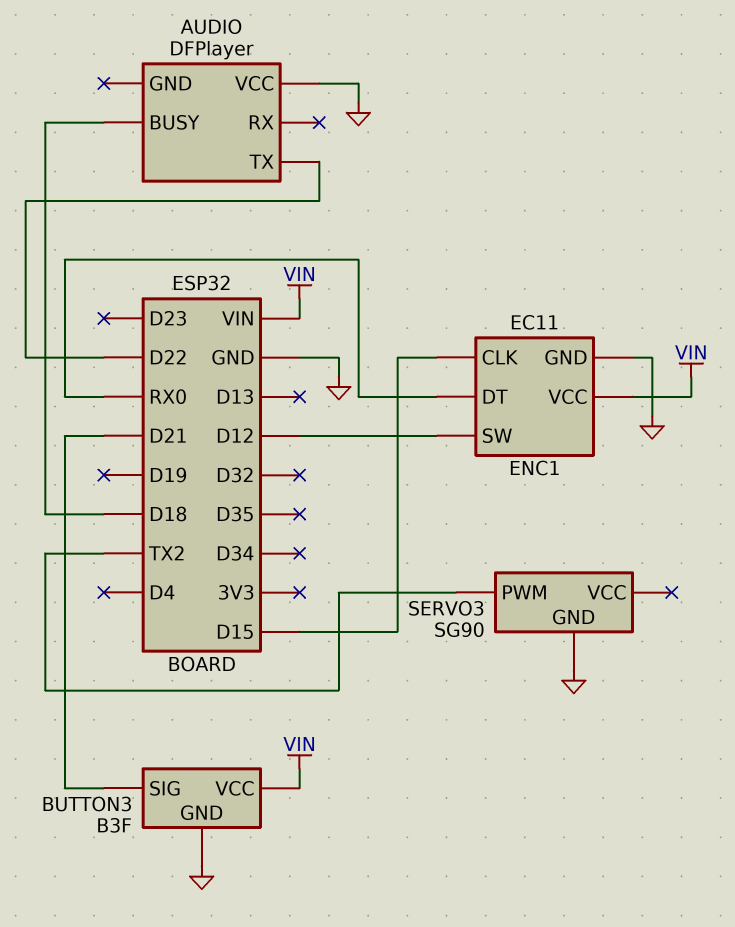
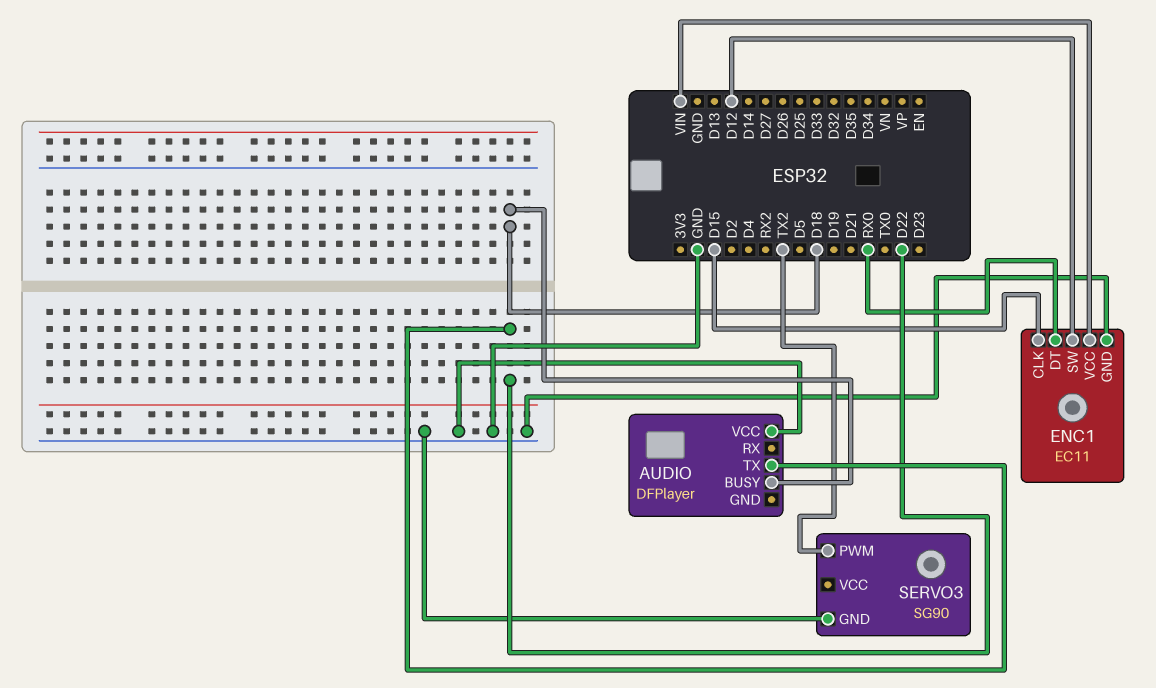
BUTTON3: B3F -> none
BUTTON3 pin GND: GND -> none
BUTTON3 pin SIG: D21 -> none
BUTTON3 pin VCC: VIN -> none

